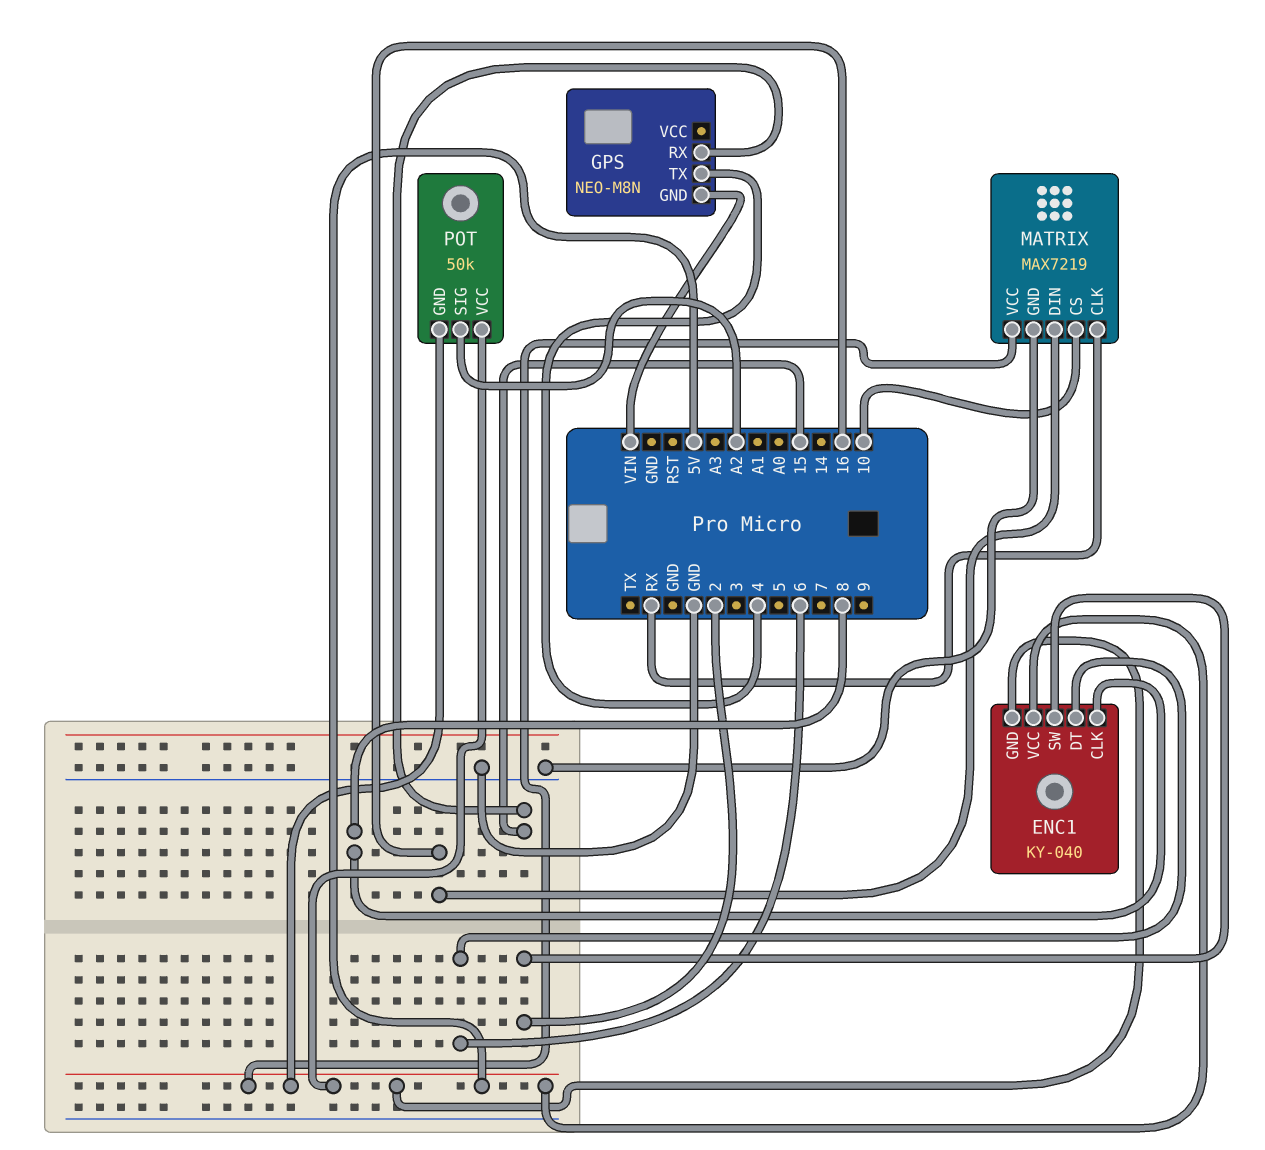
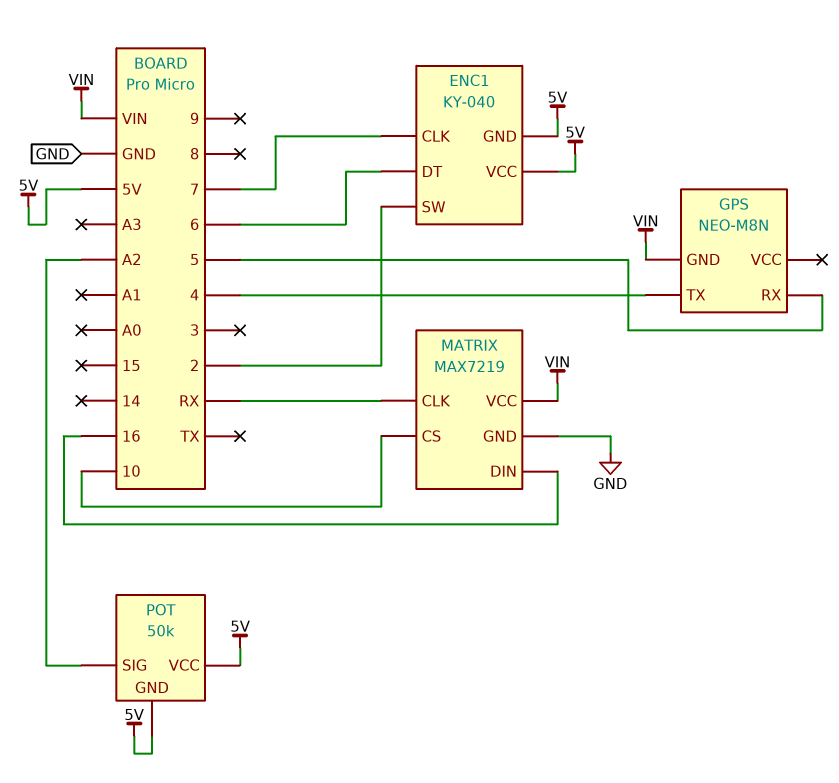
ENC1 pin CLK: 8 -> 7
GPS pin RX: 15 -> 5
MATRIX pin VCC: 5V -> VIN

